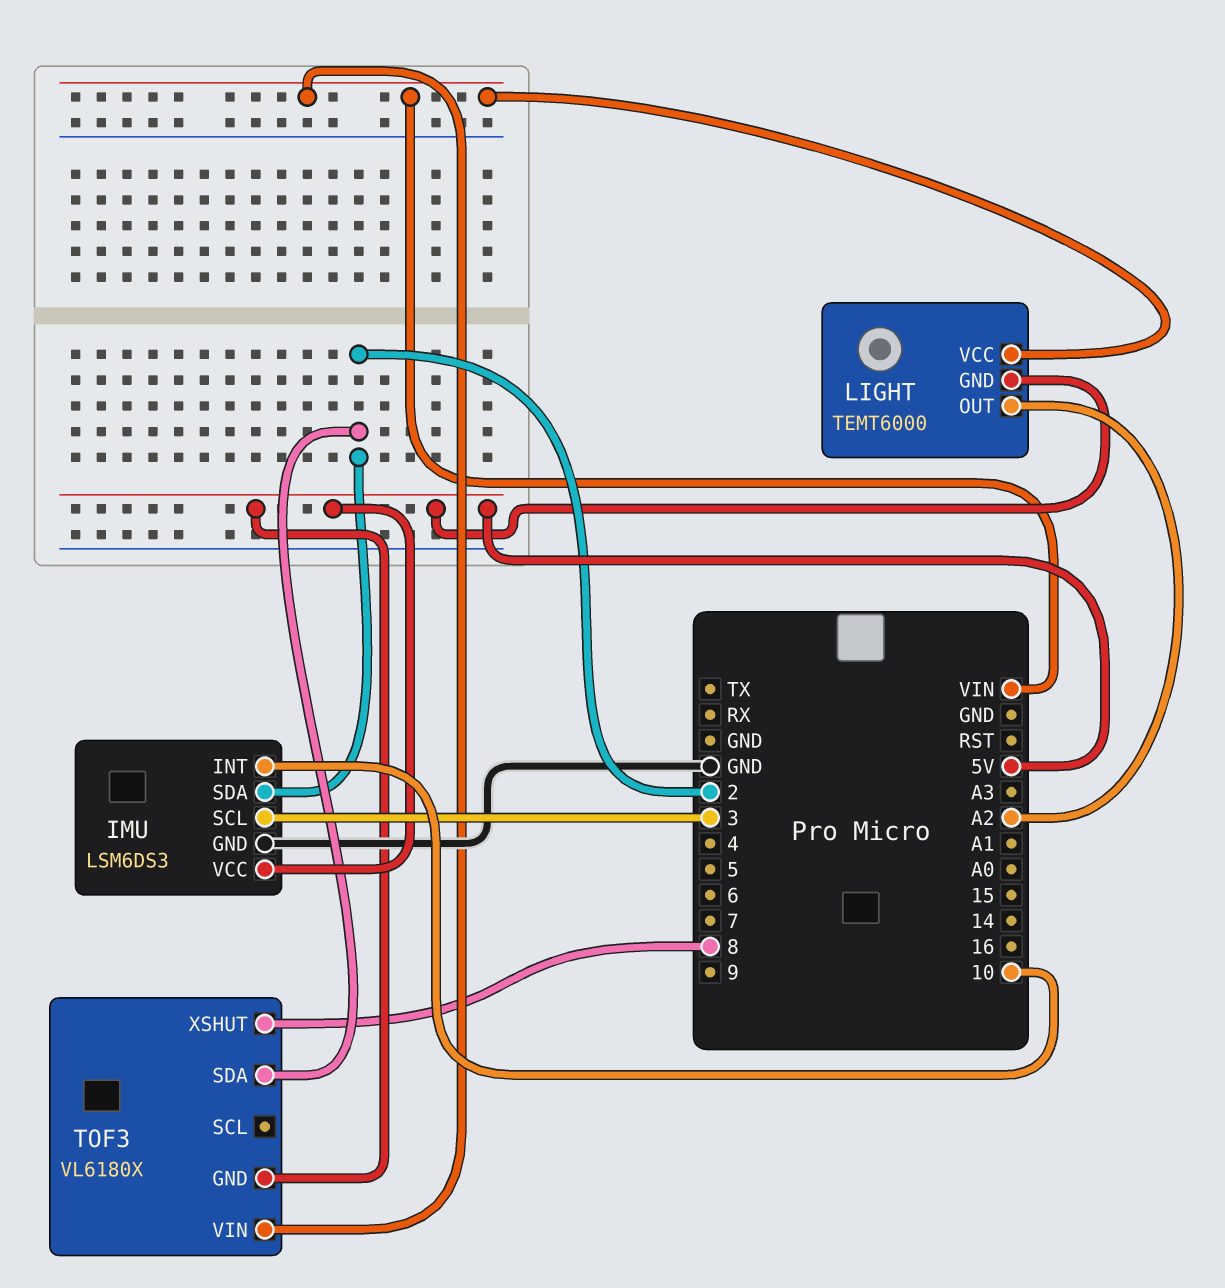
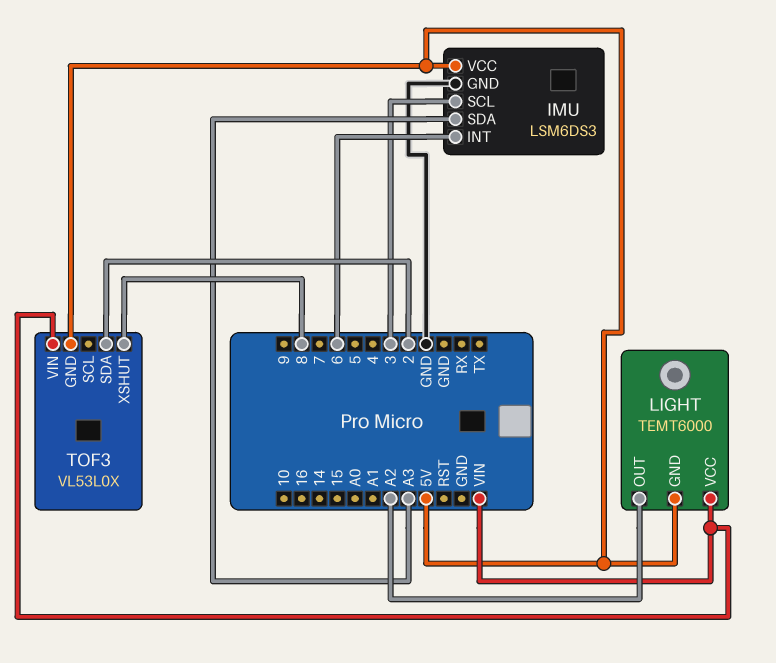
IMU pin INT: 10 -> 6
IMU pin SDA: 2 -> A3
TOF3: VL6180X -> VL53L0X

